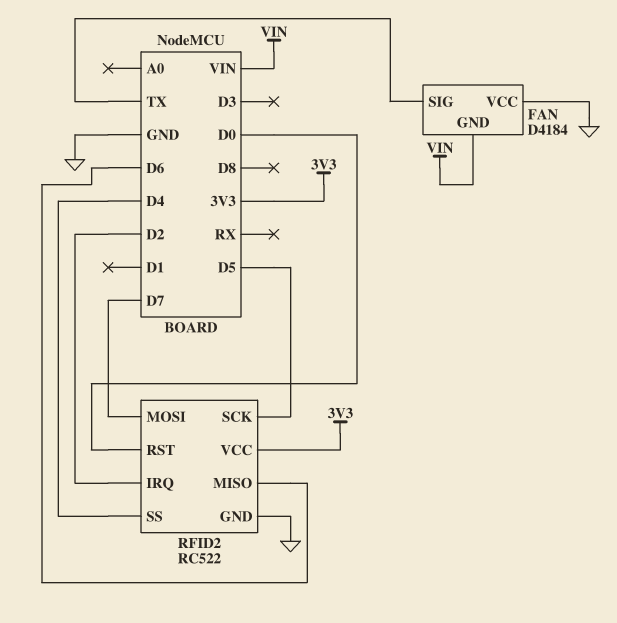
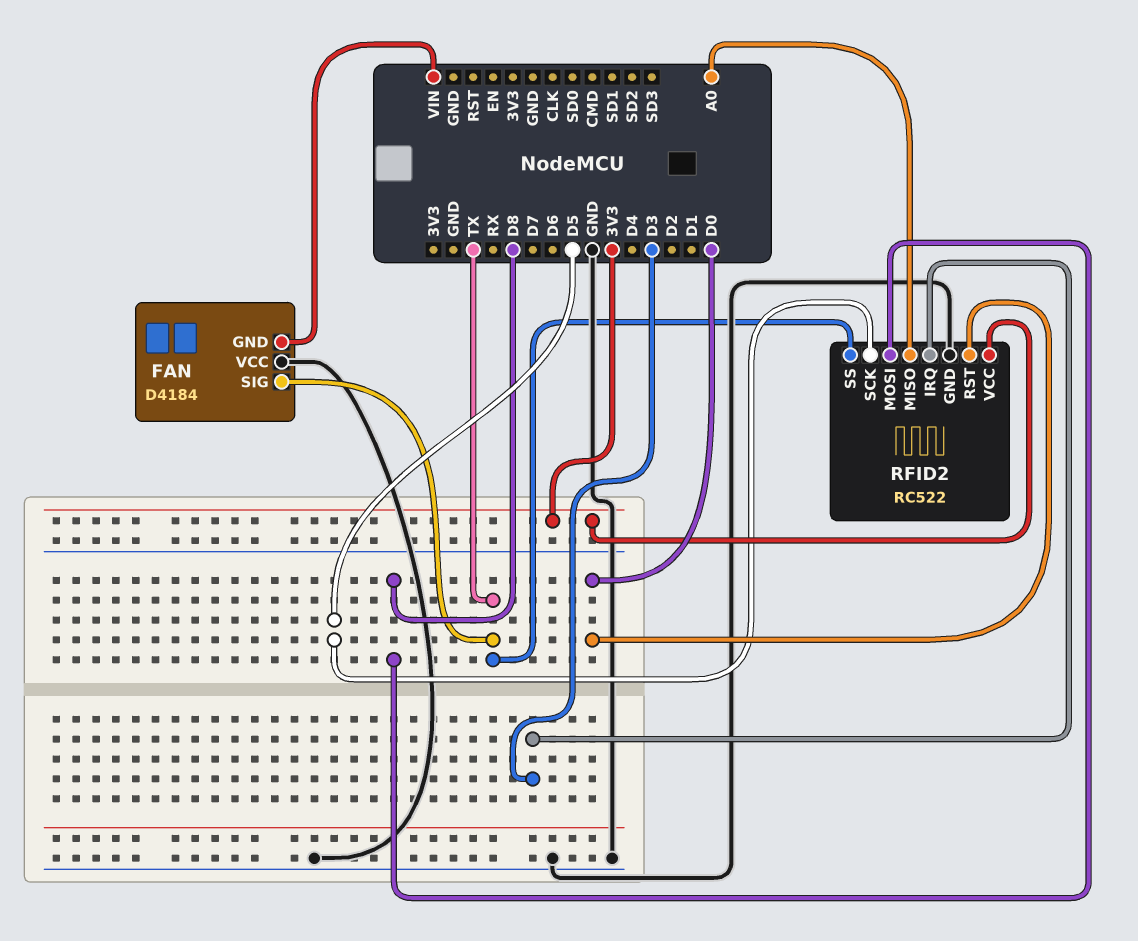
RFID2 pin IRQ: D2 -> D3
RFID2 pin MISO: D6 -> A0
RFID2 pin MOSI: D7 -> D8
RFID2 pin SS: D4 -> TX

